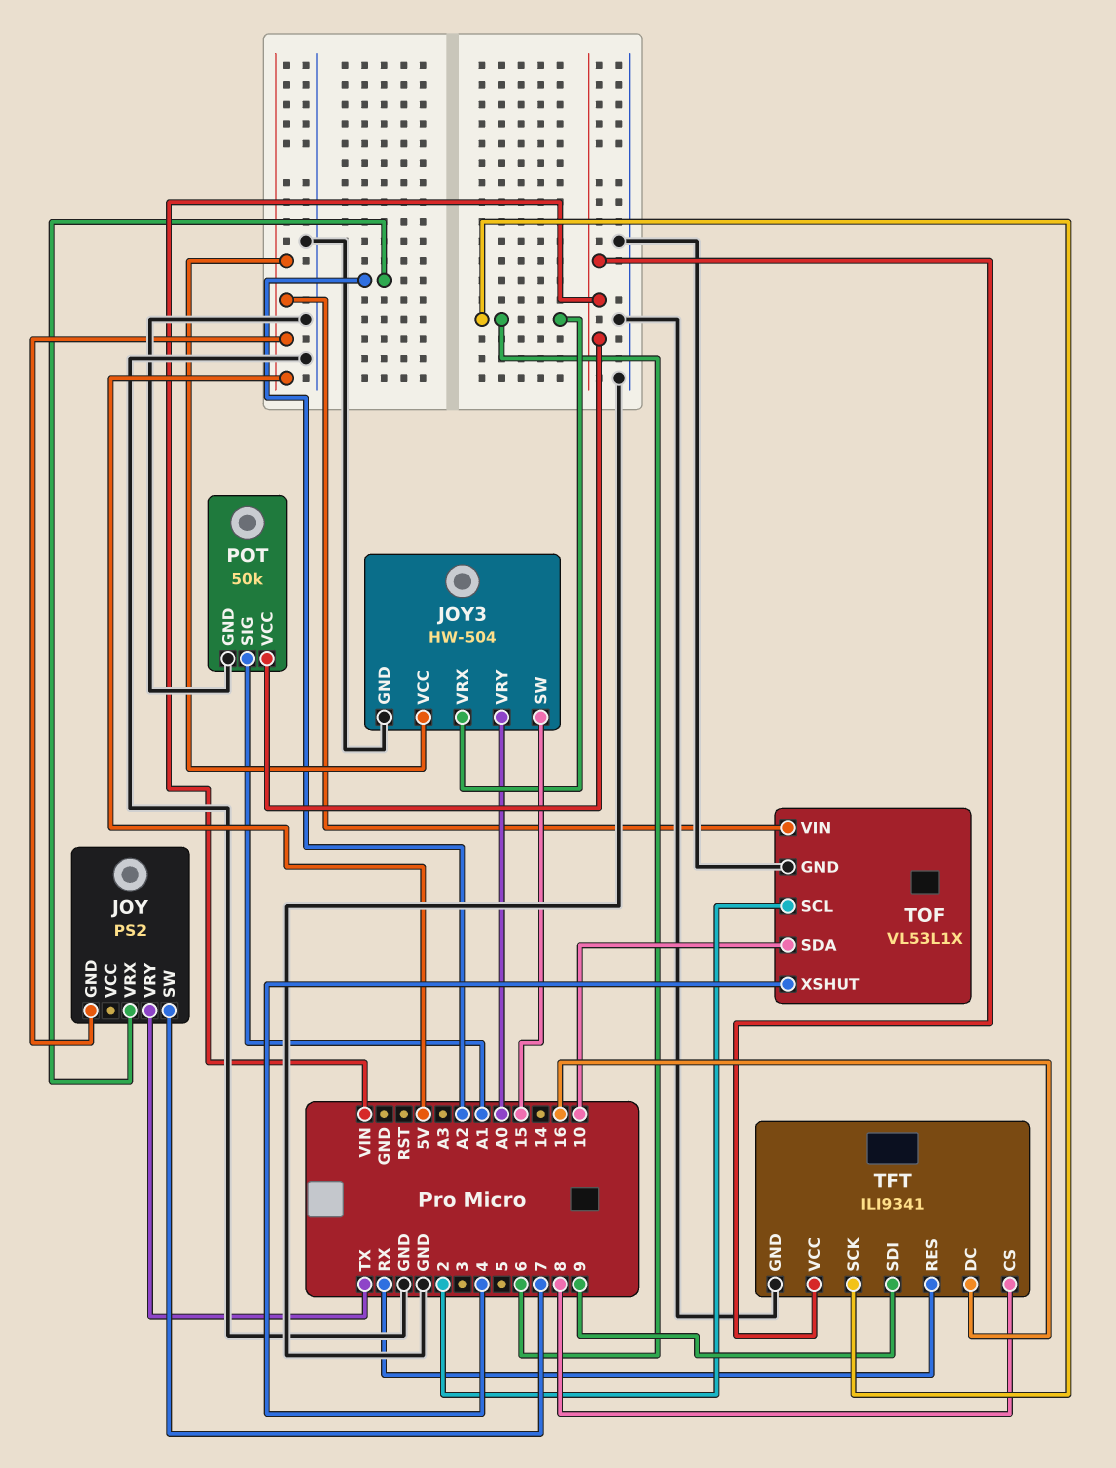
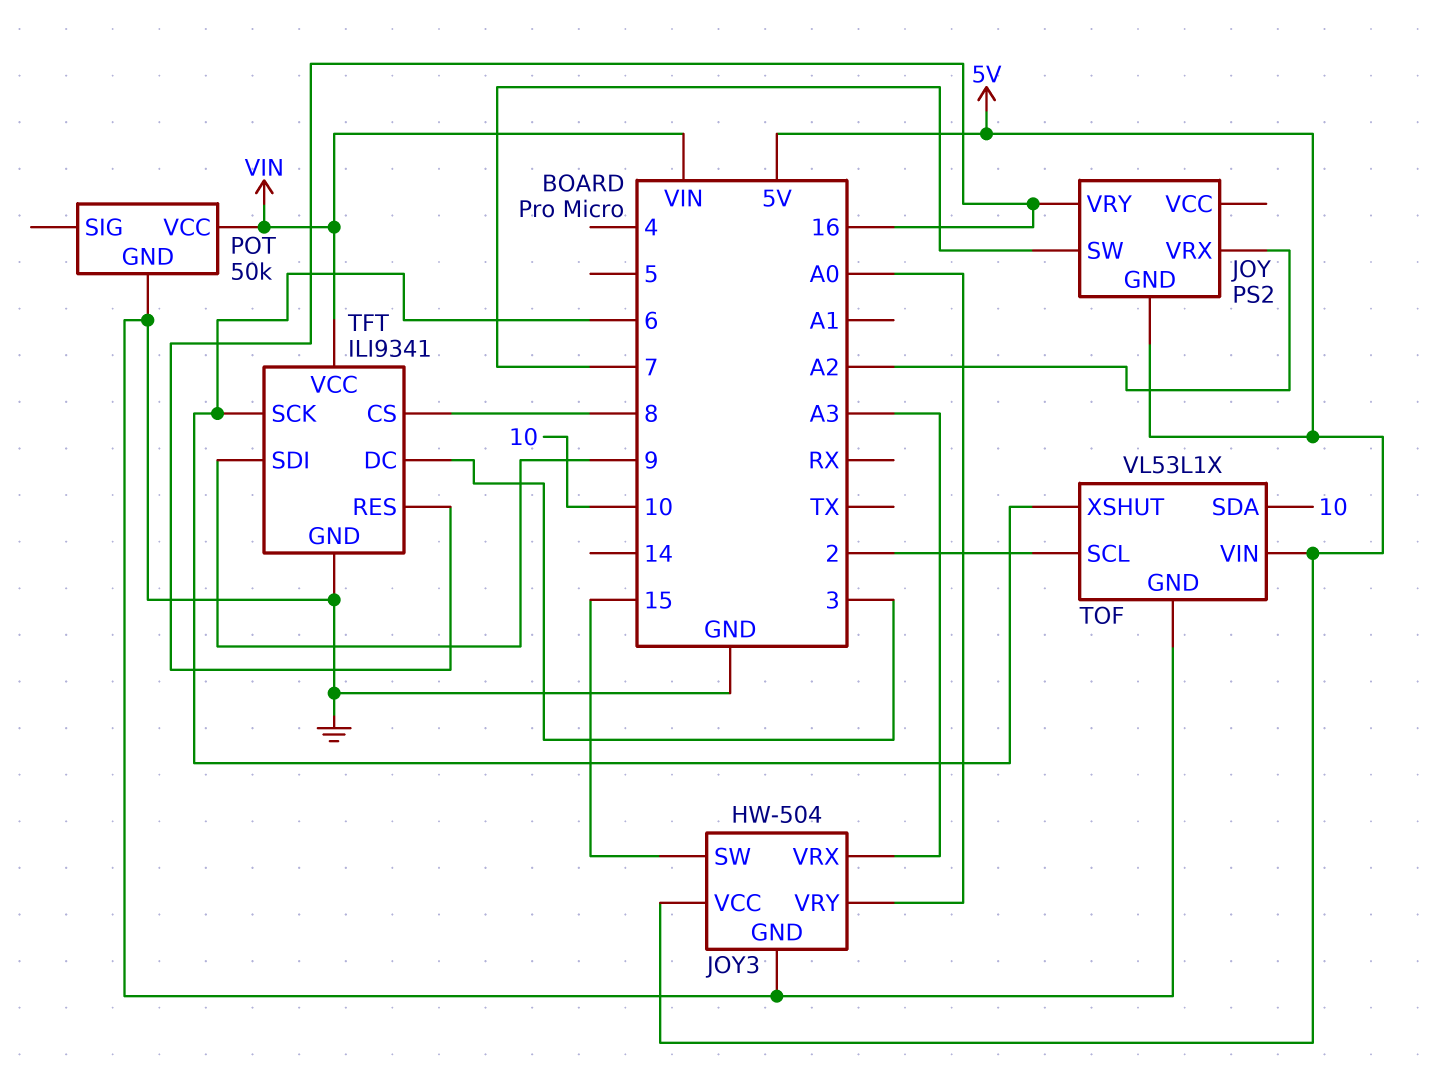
JOY pin VRY: TX -> 16
JOY3 pin VRX: 6 -> A3
POT pin SIG: A1 -> none
TFT pin DC: 16 -> 3
TFT pin RES: RX -> 16
TOF pin XSHUT: 4 -> 6

